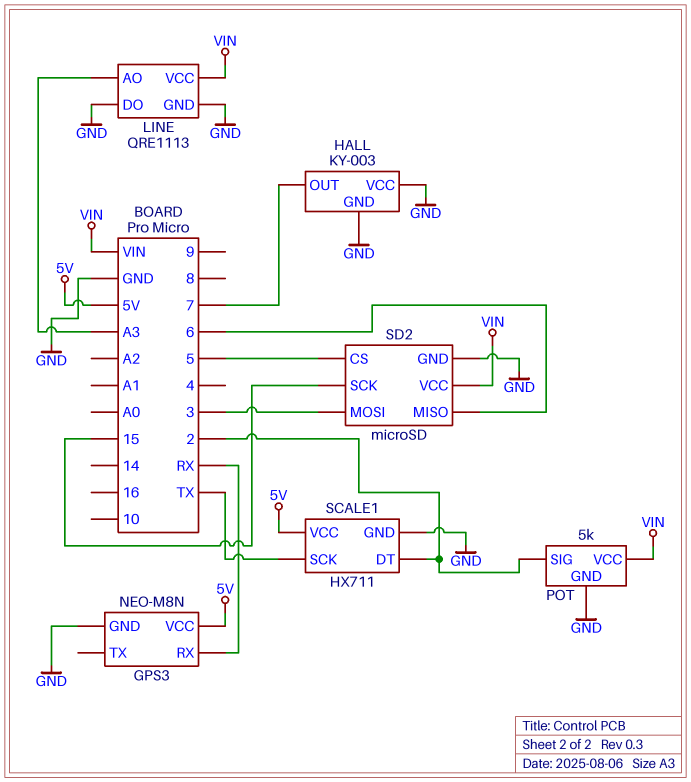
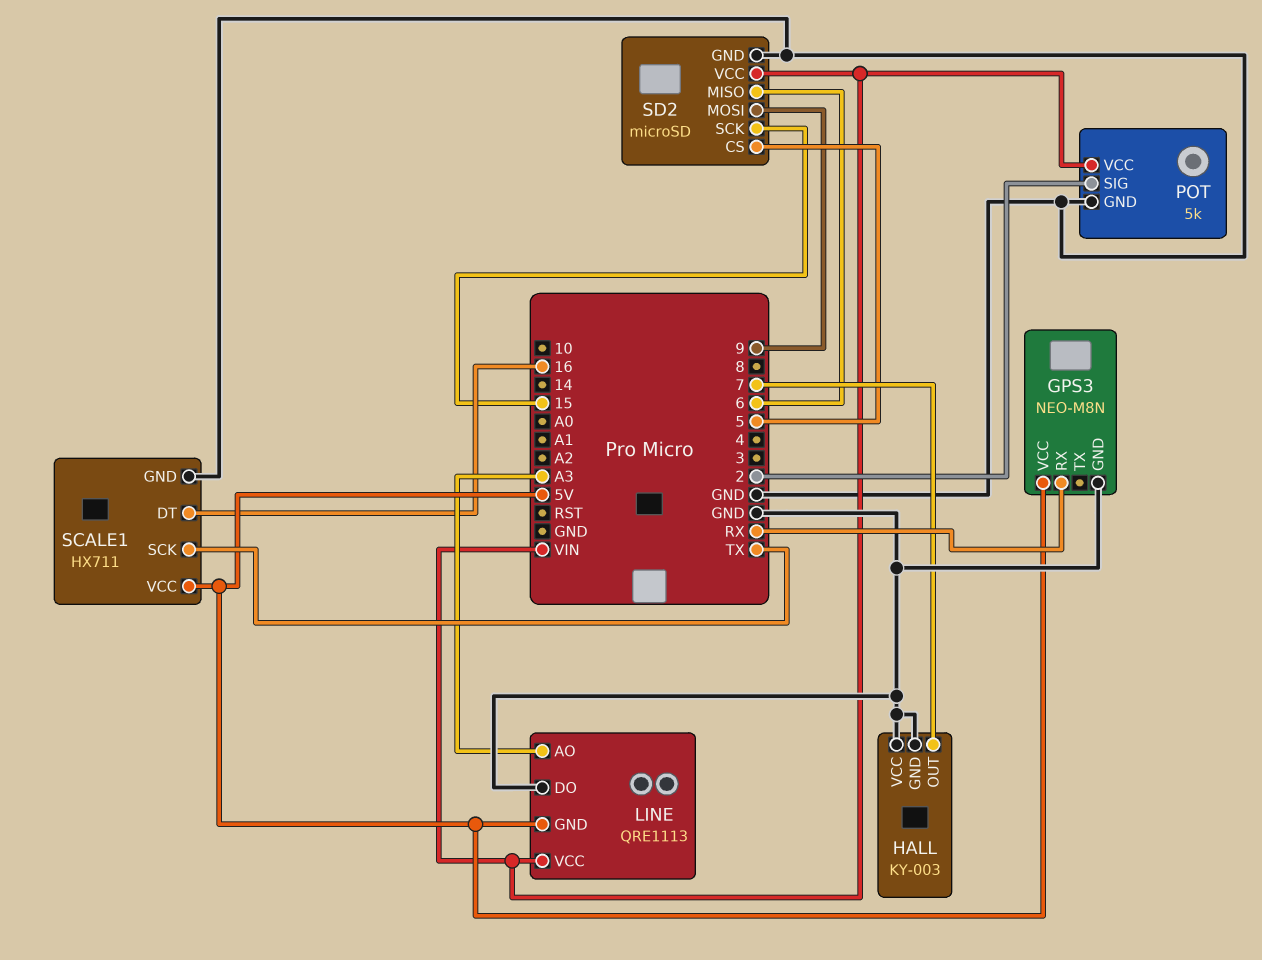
LINE pin GND: GND -> 5V
SCALE1 pin DT: 2 -> 16
SD2 pin MOSI: 3 -> 9

